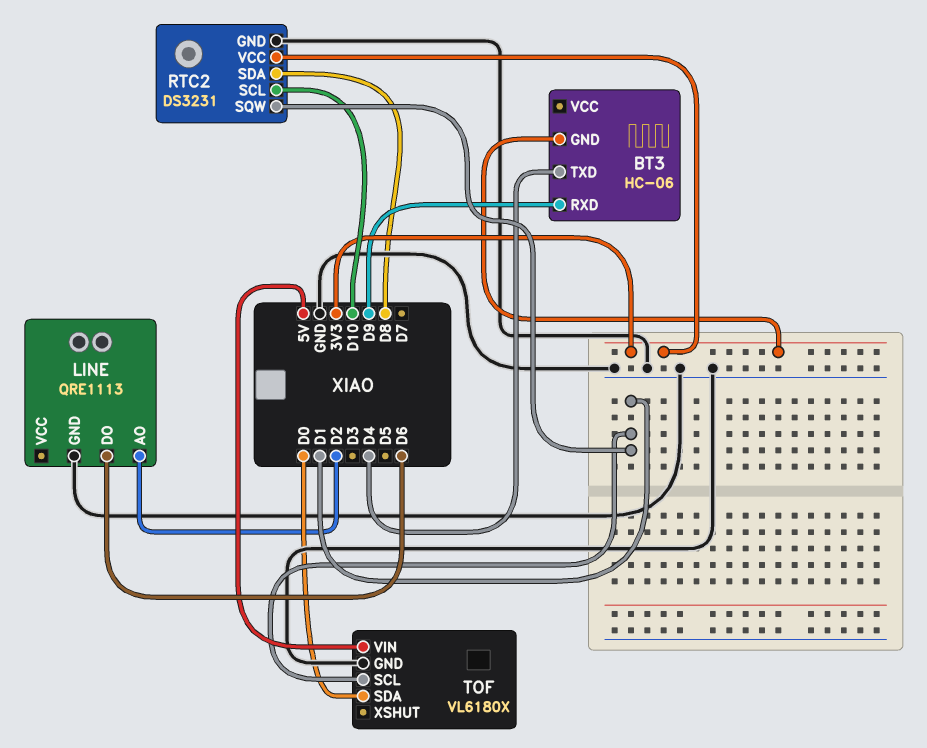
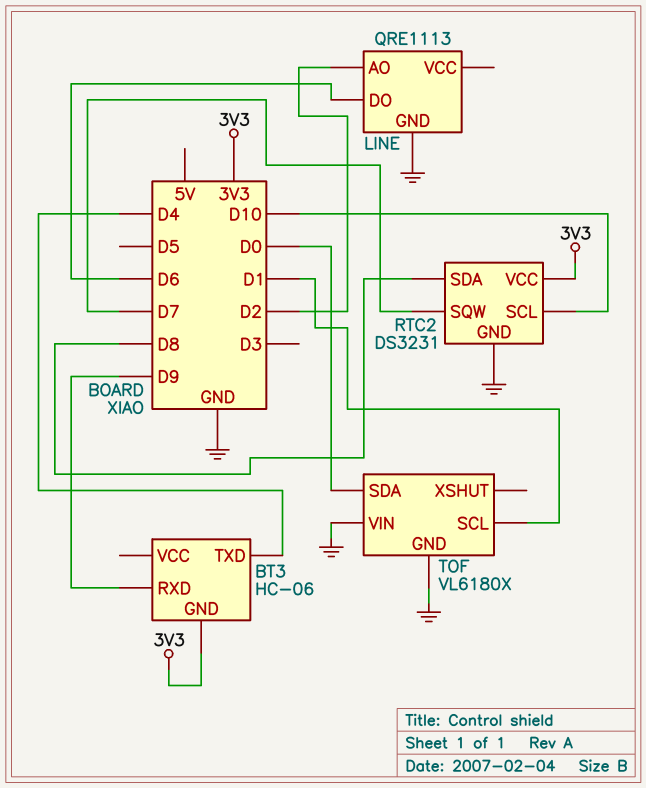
RTC2 pin SQW: D1 -> D7
TOF pin VIN: 5V -> GND

